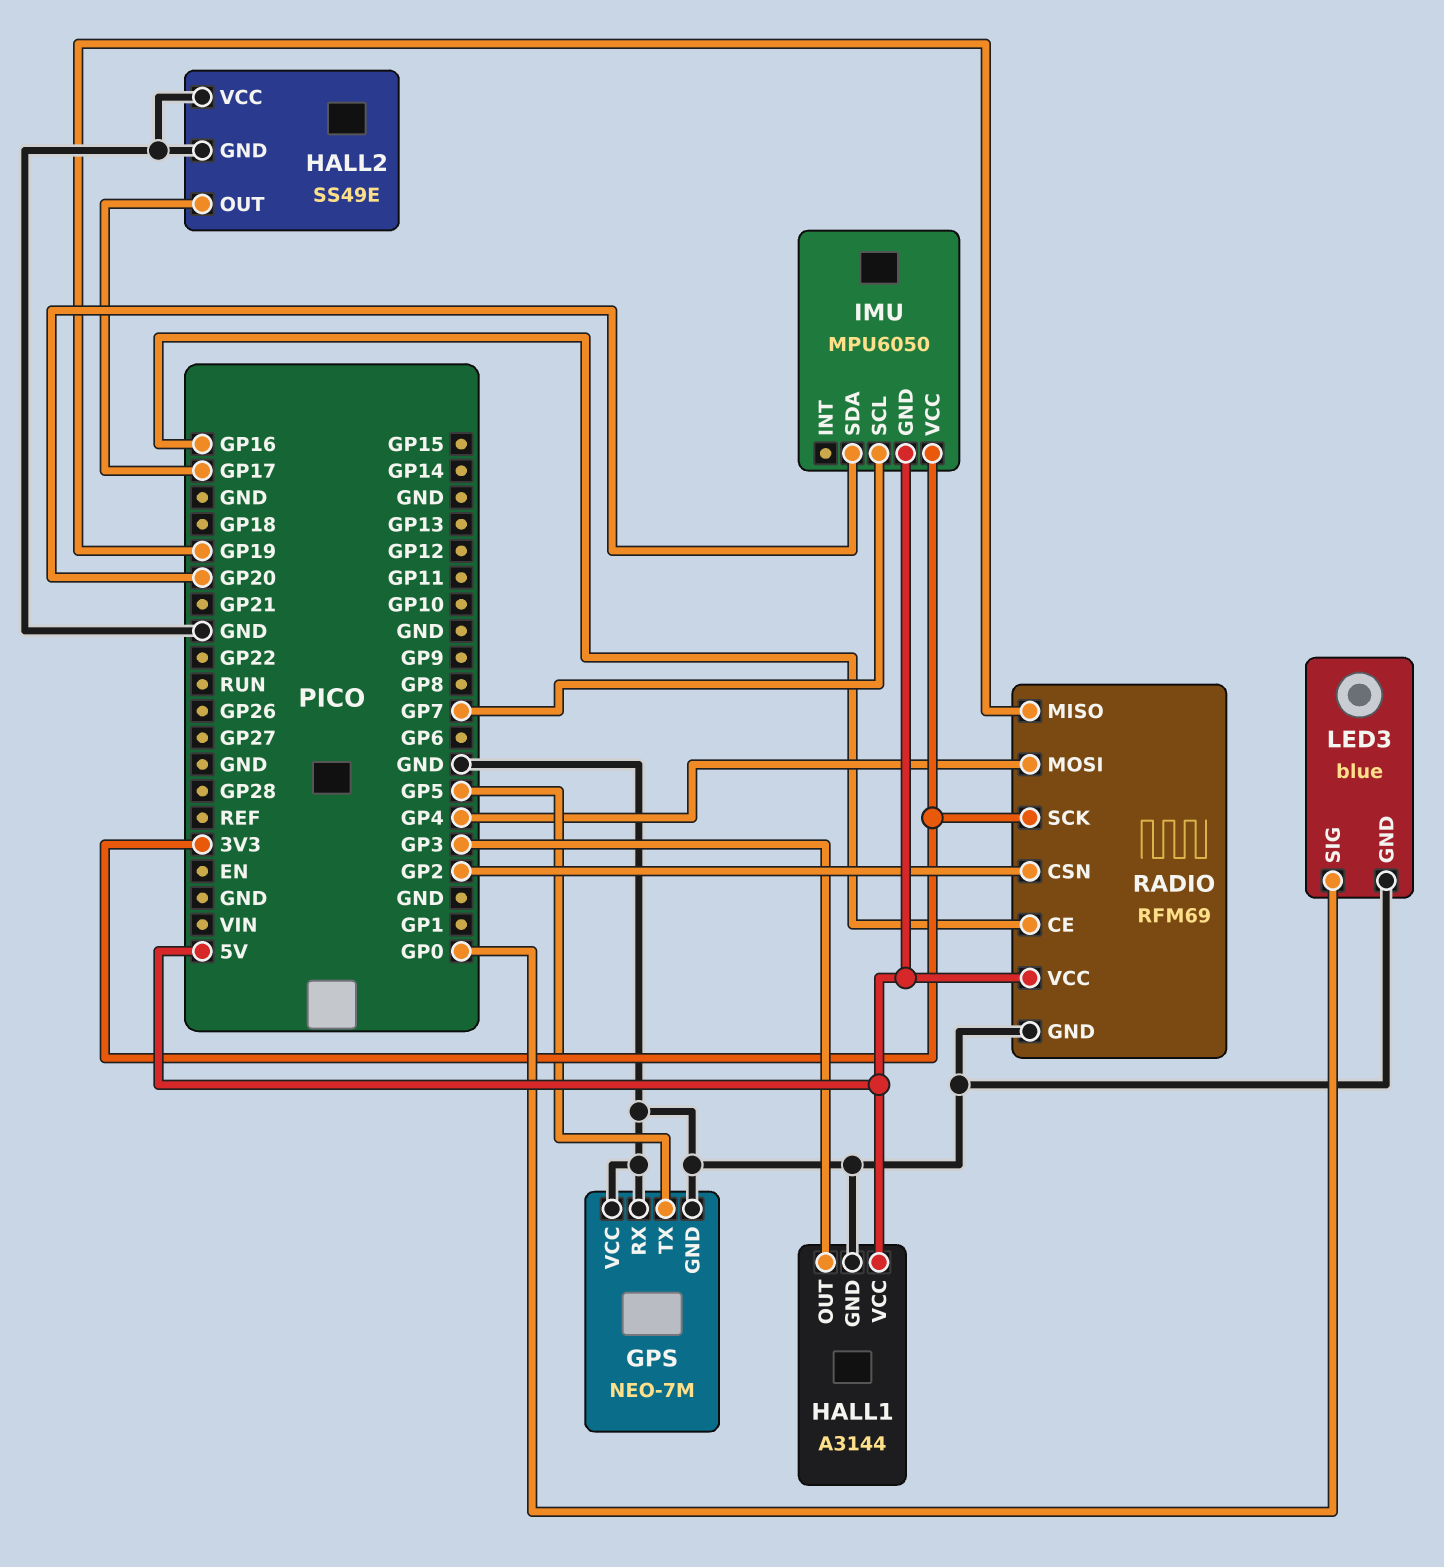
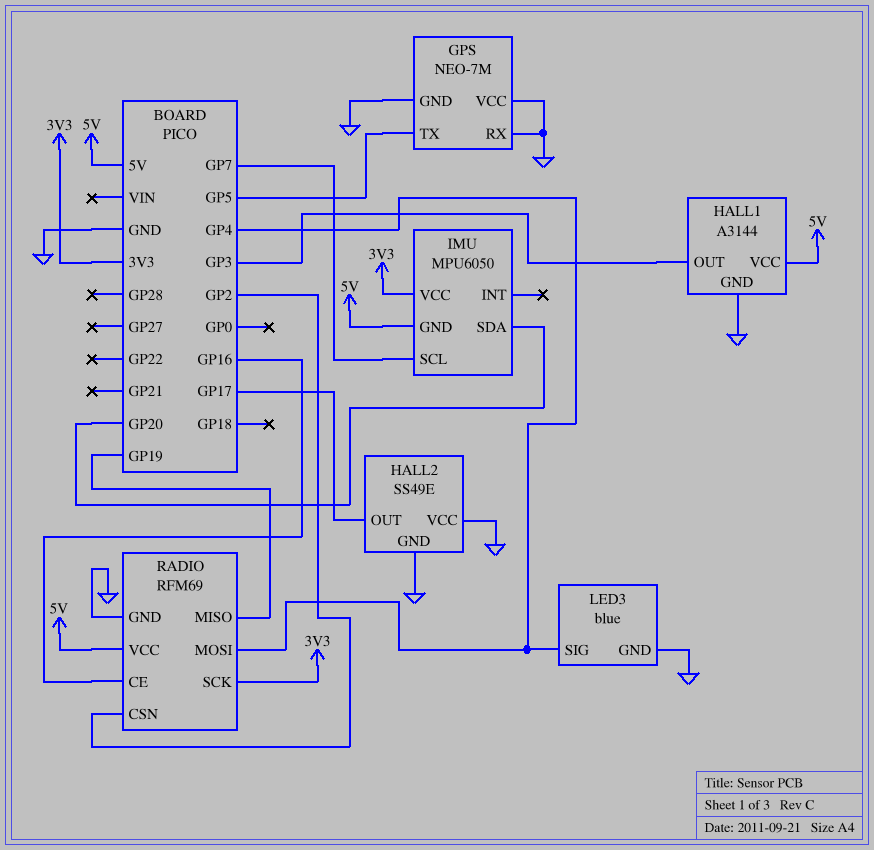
LED3 pin SIG: GP0 -> GP4

